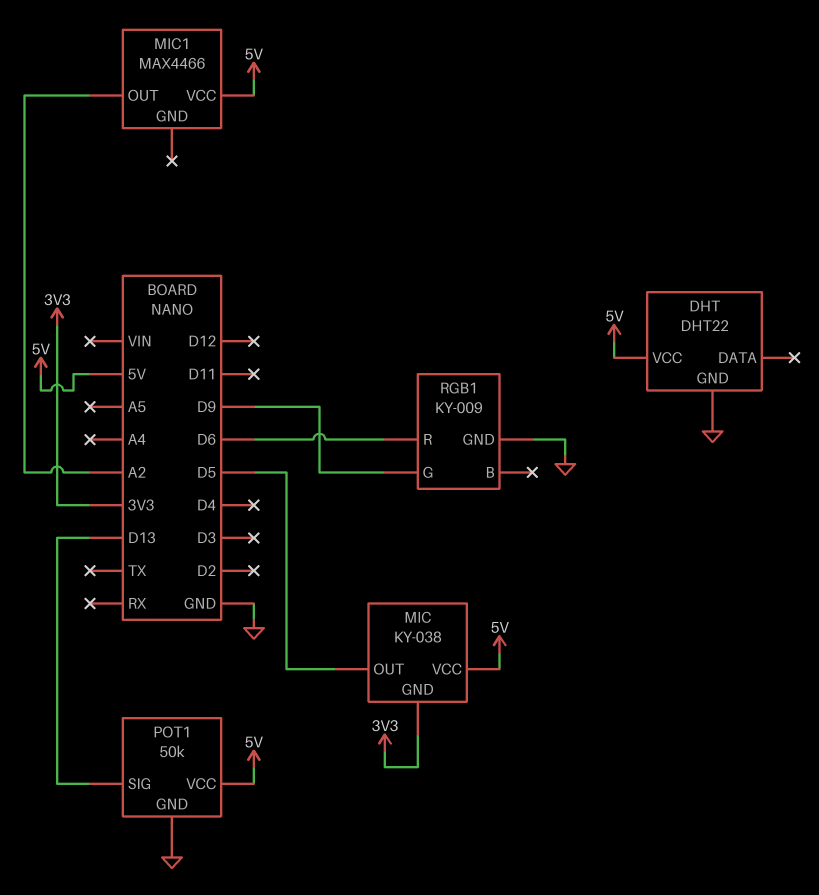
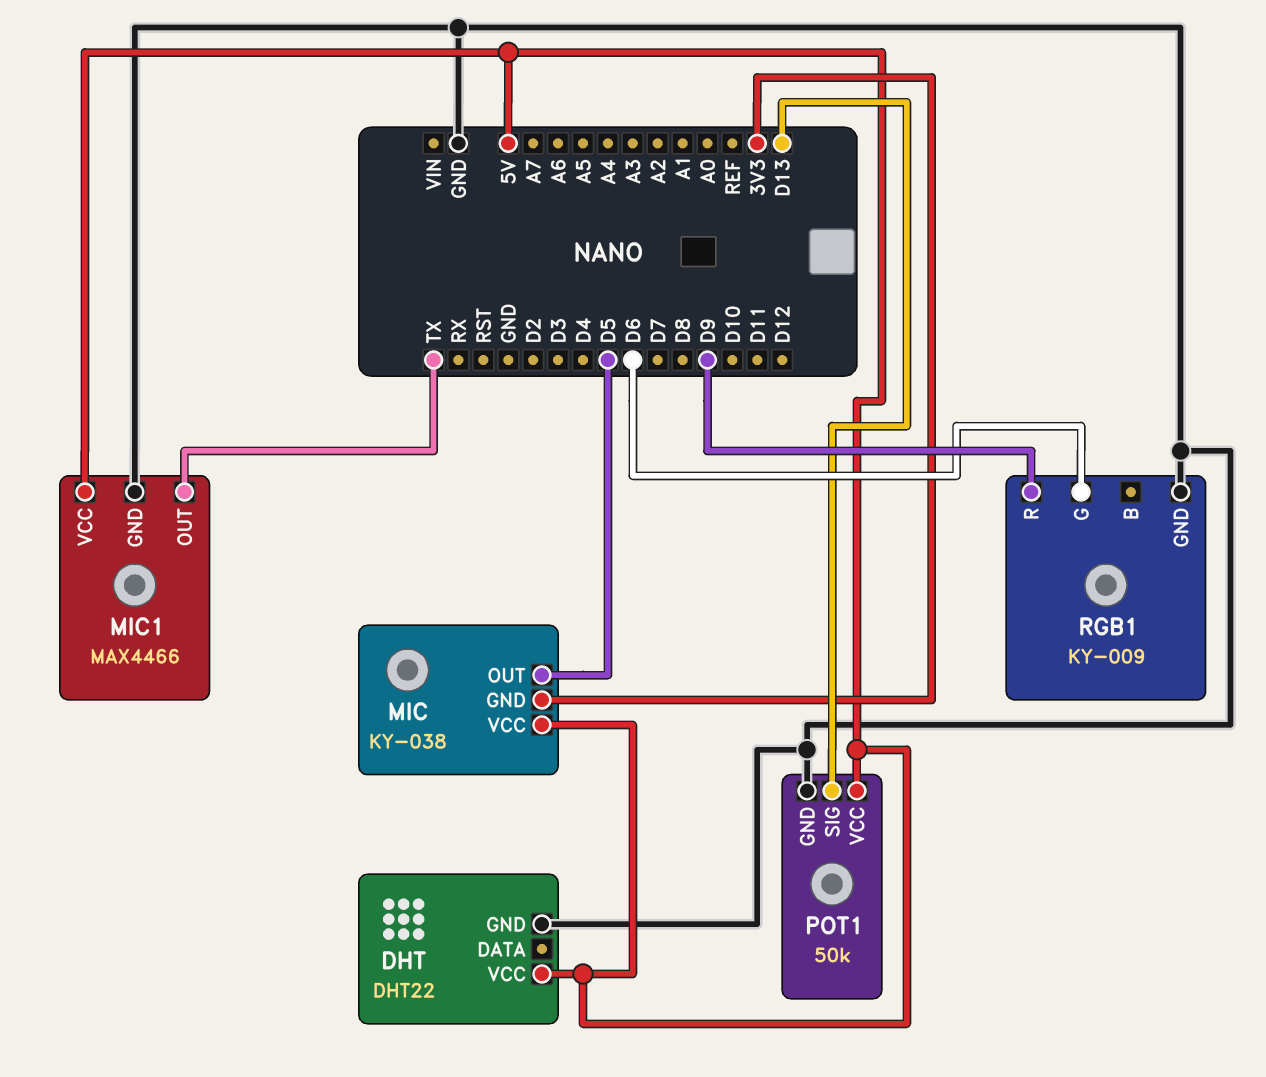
MIC1 pin GND: none -> GND
MIC1 pin OUT: A2 -> TX
RGB1 pin G: D9 -> D6
RGB1 pin R: D6 -> D9

